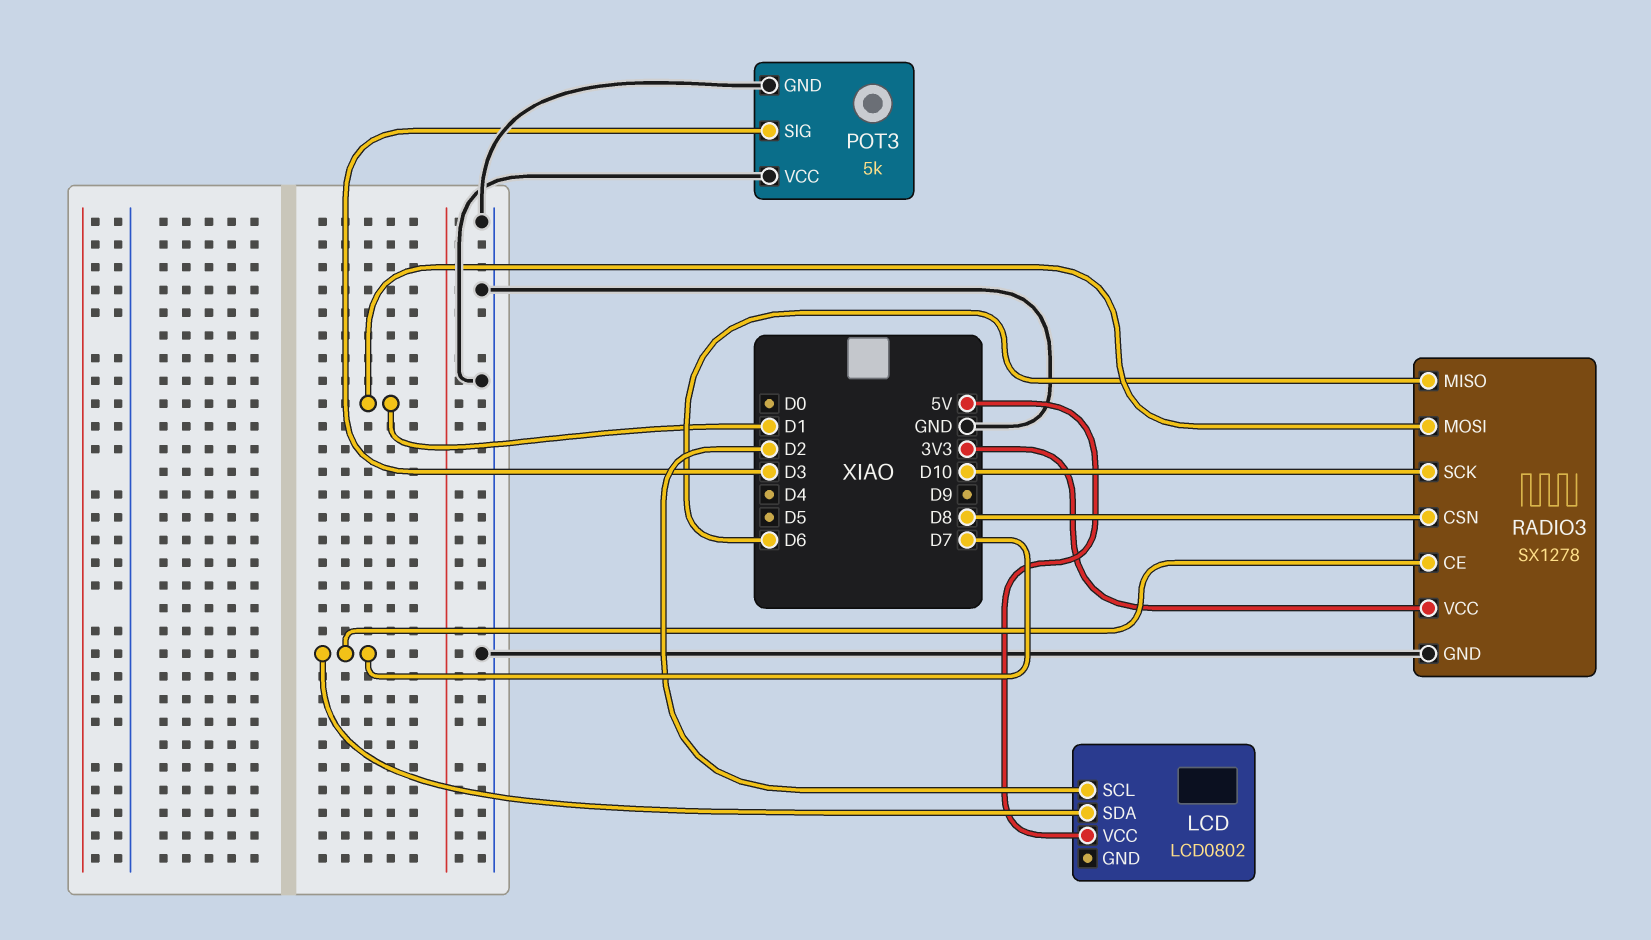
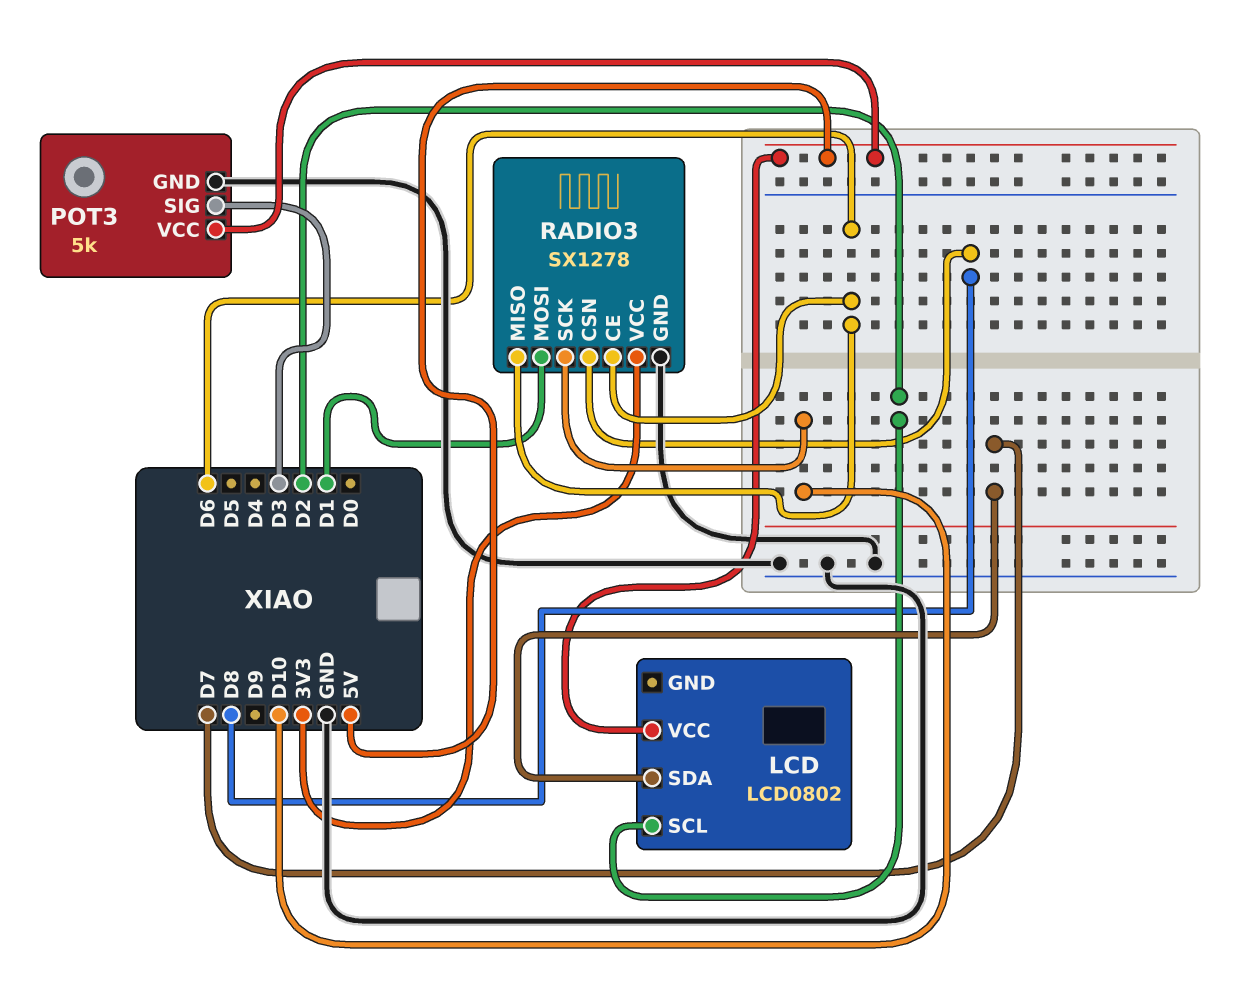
POT3 pin VCC: GND -> 5V
RADIO3 pin CE: D7 -> D6

